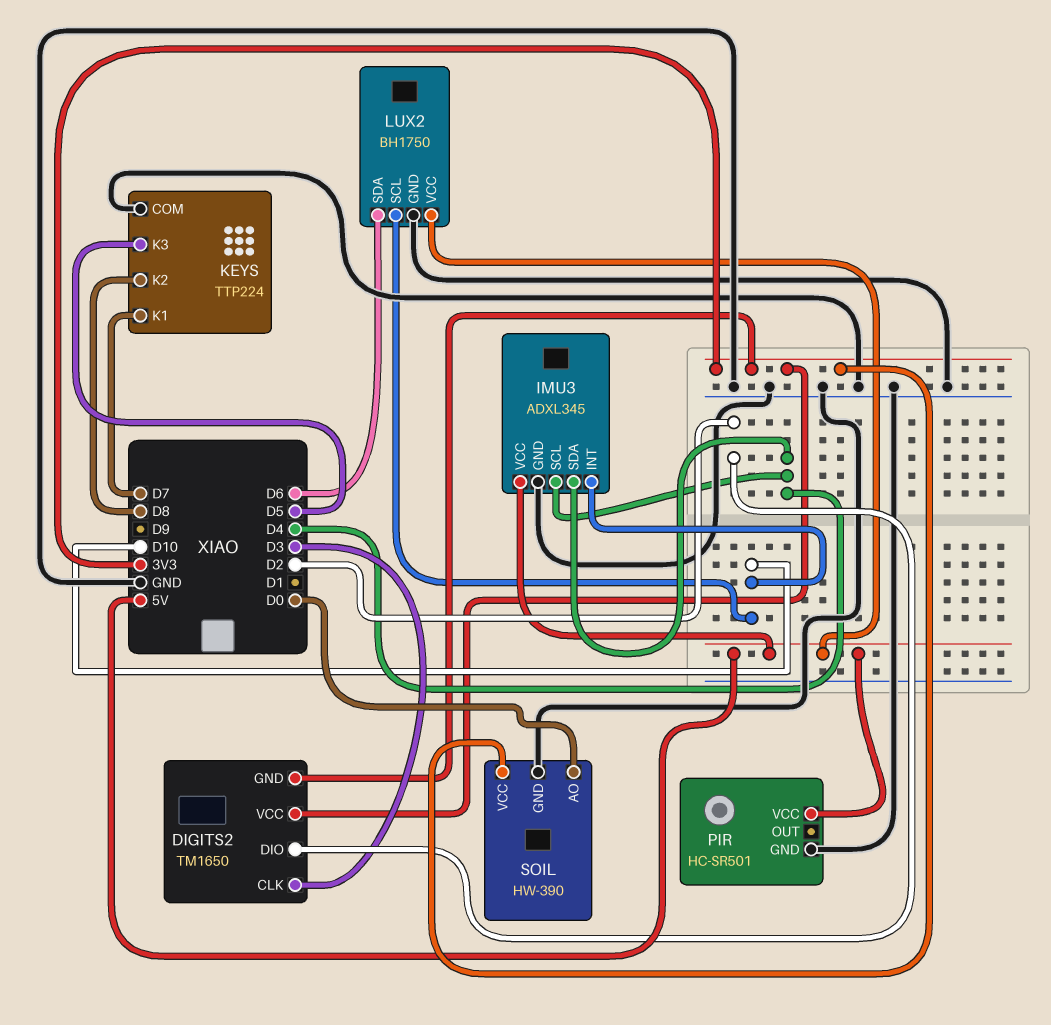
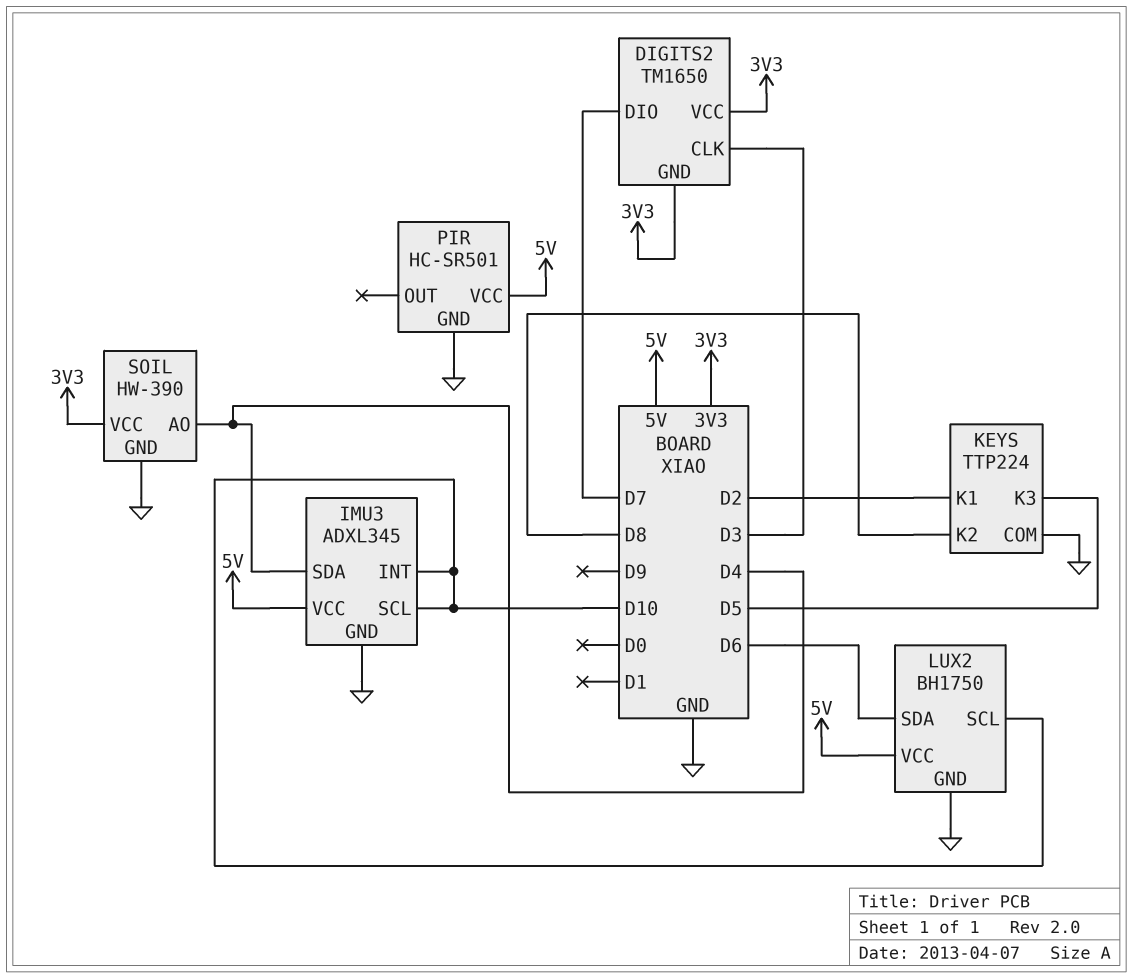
DIGITS2 pin DIO: D2 -> D7
IMU3 pin SCL: D4 -> D10
KEYS pin K1: D7 -> D2
SOIL pin AO: D0 -> D4

